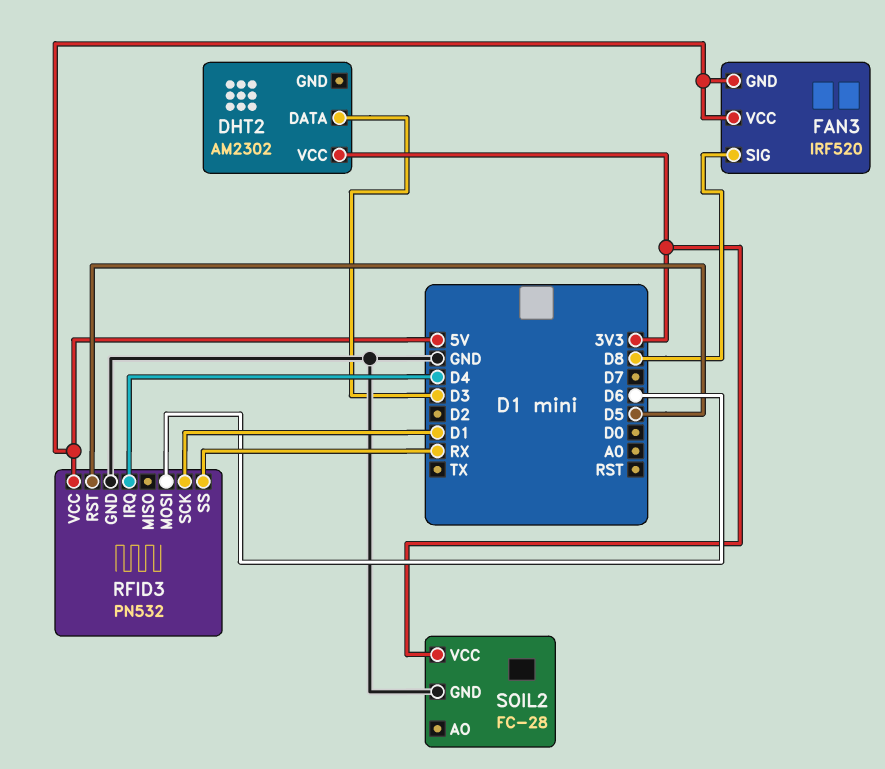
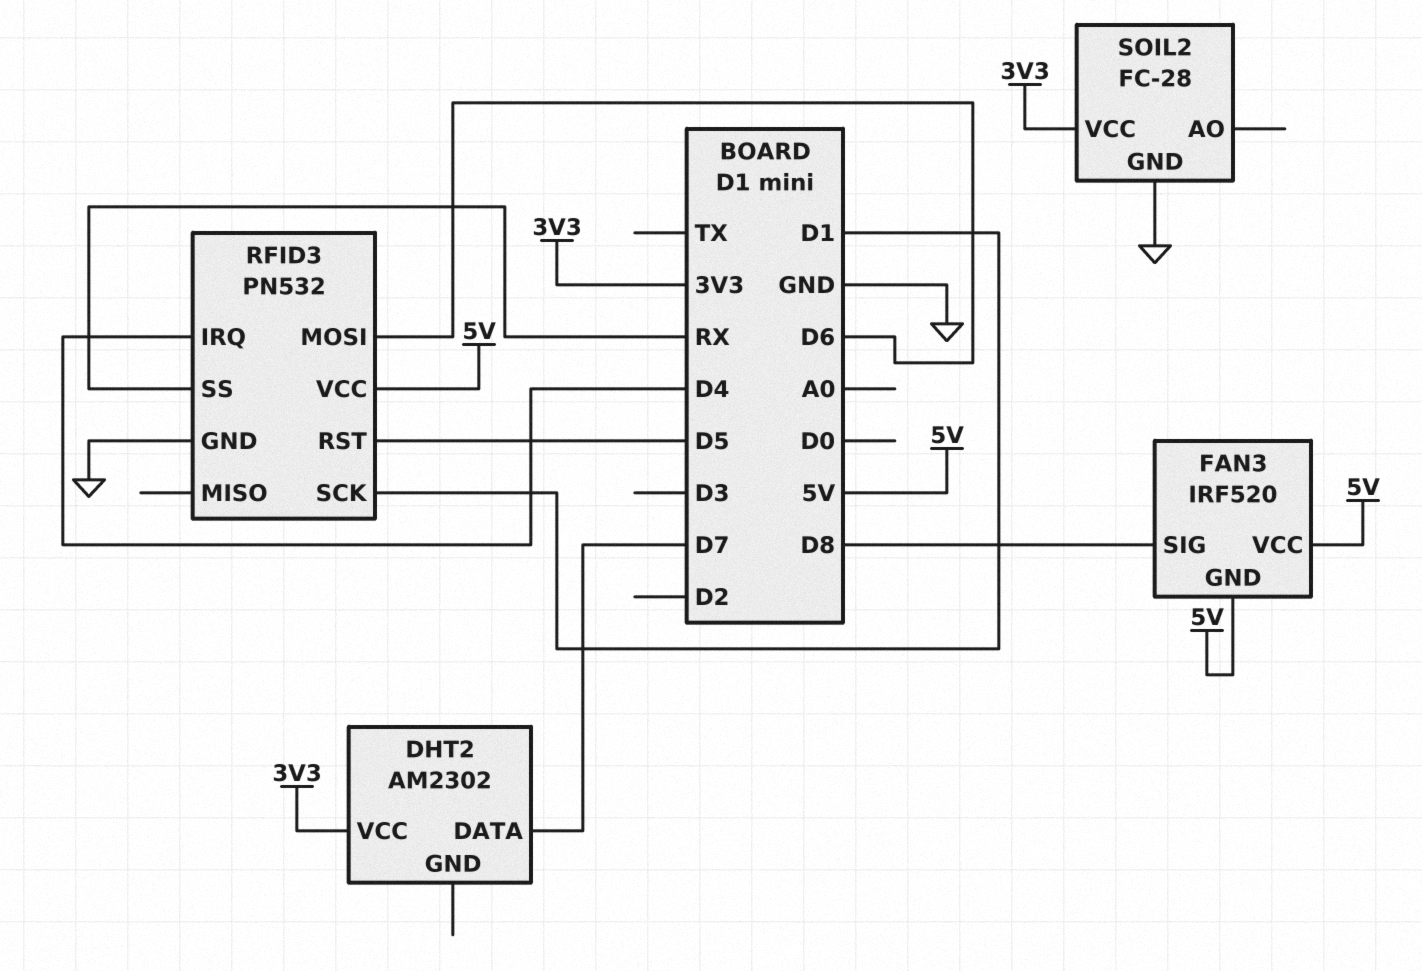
DHT2 pin DATA: D3 -> D7

